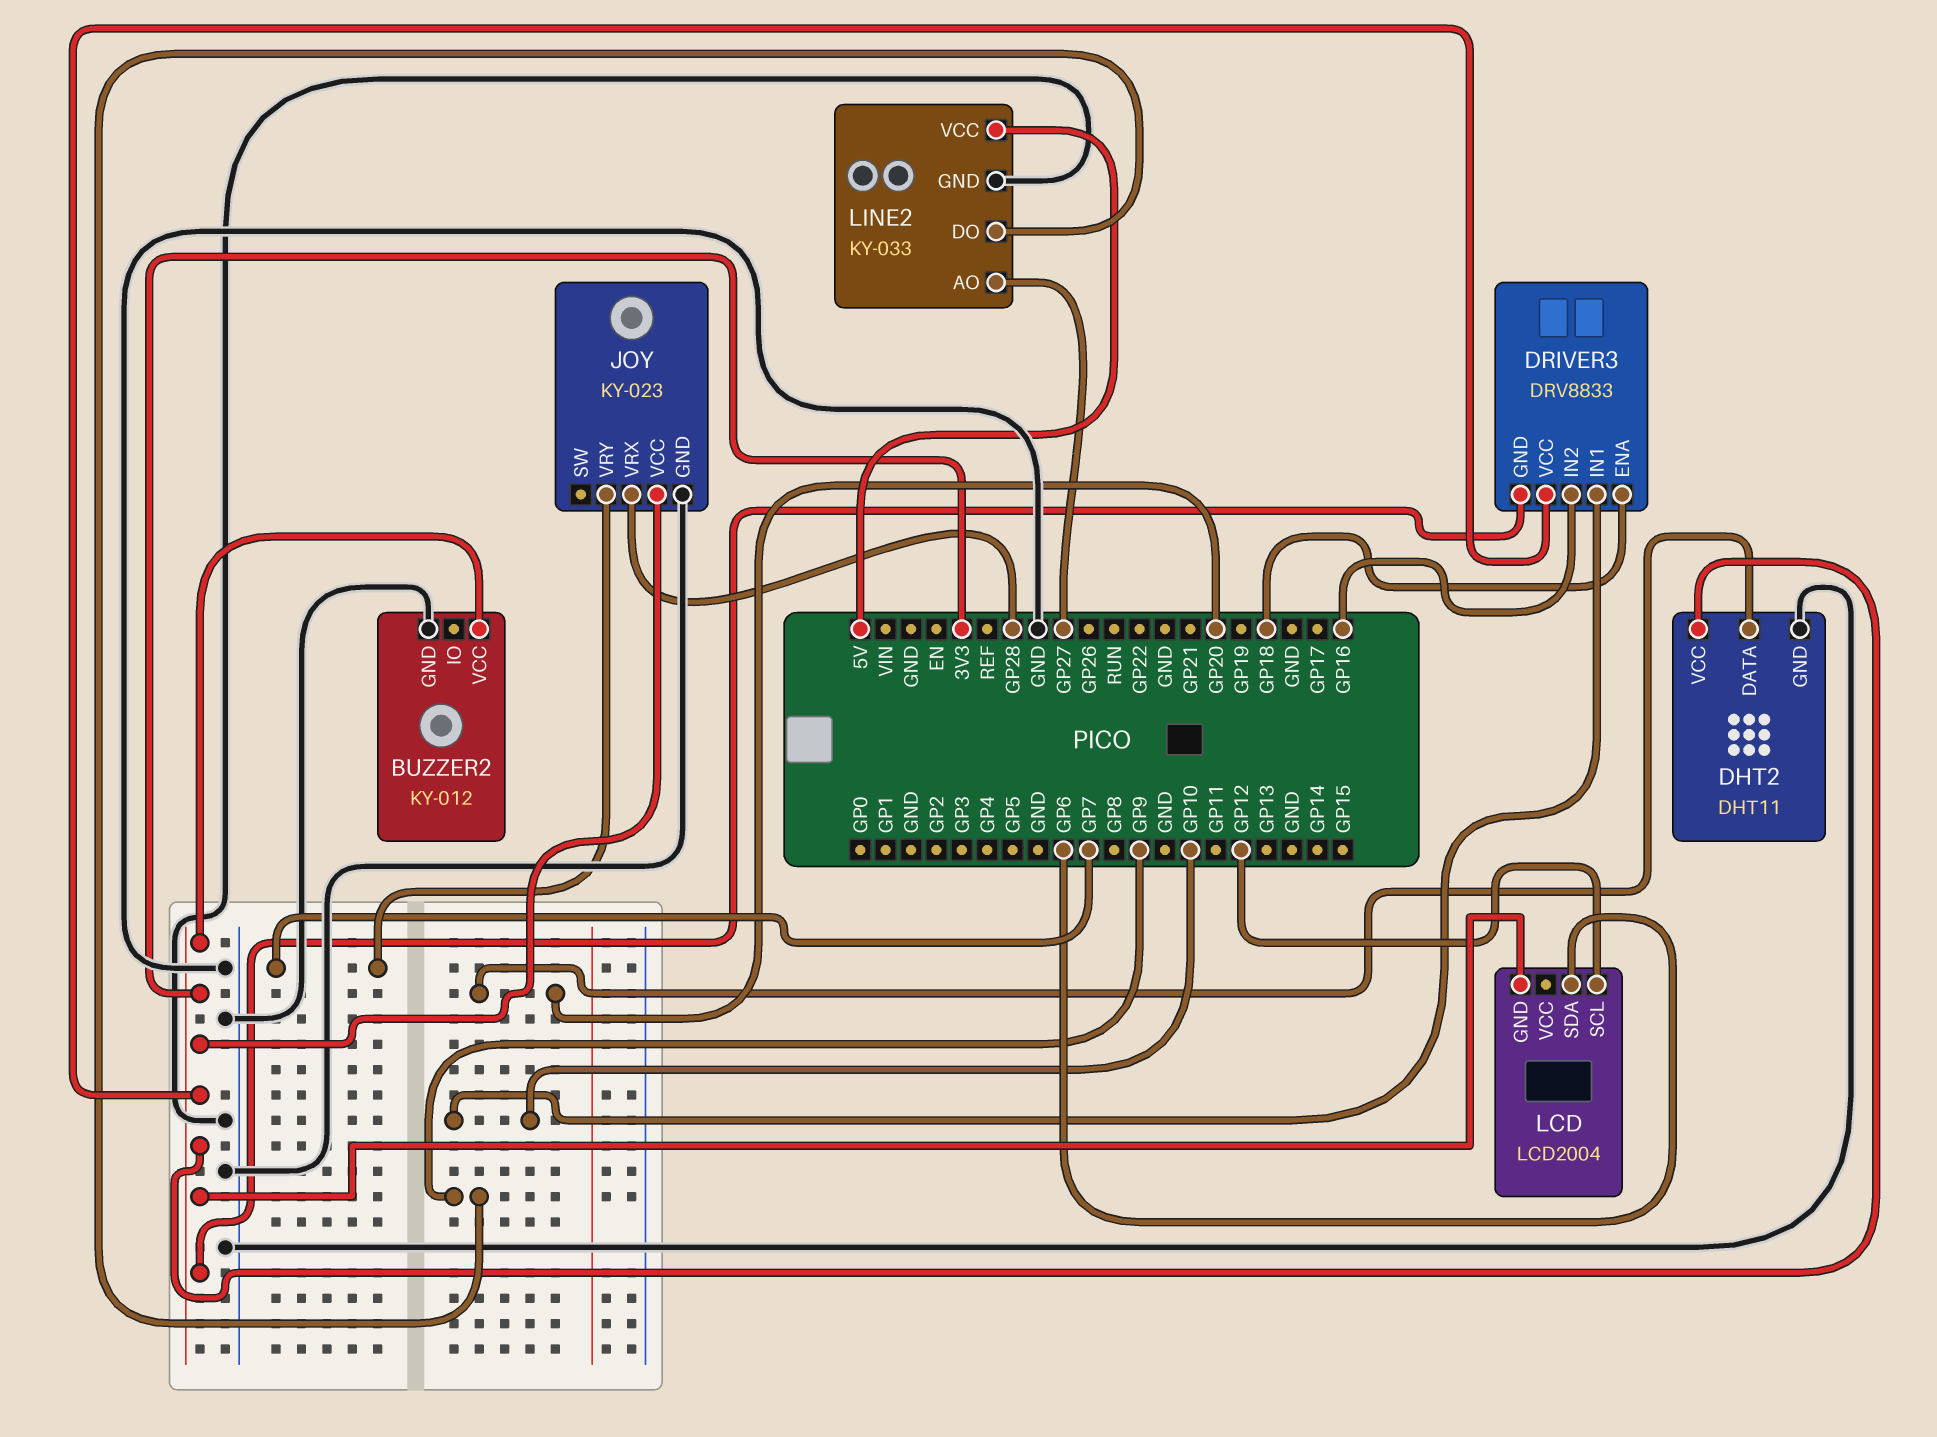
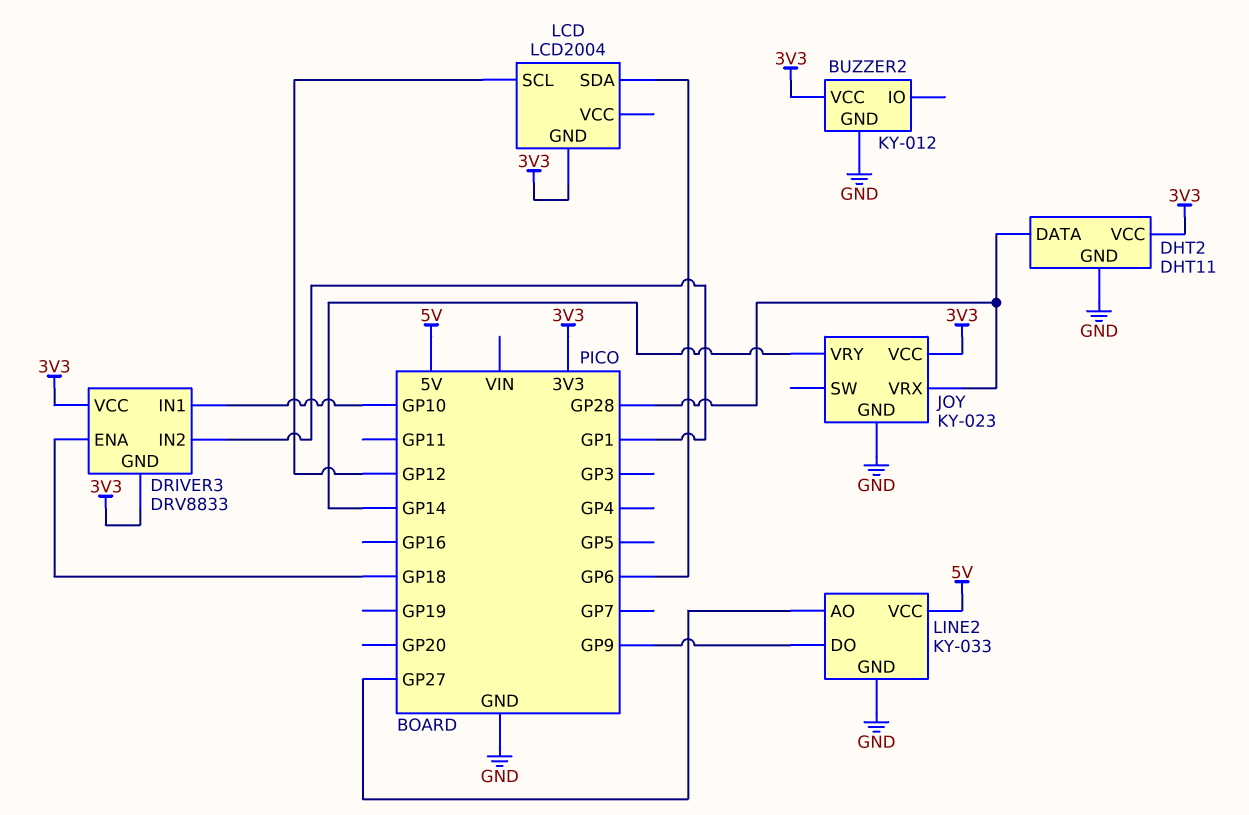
DHT2 pin DATA: GP20 -> GP28
DRIVER3 pin IN2: GP16 -> GP1
JOY pin VRY: GP7 -> GP14

